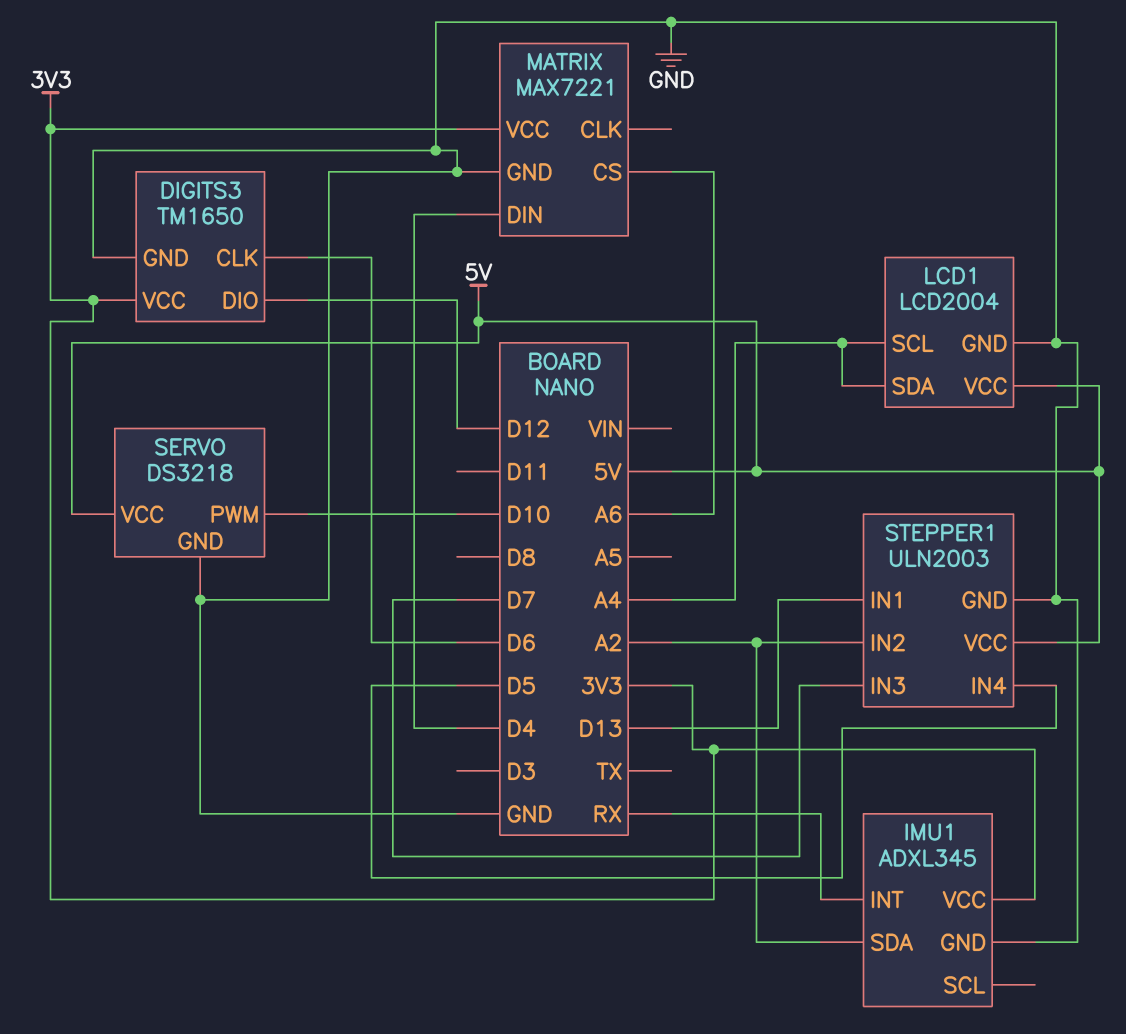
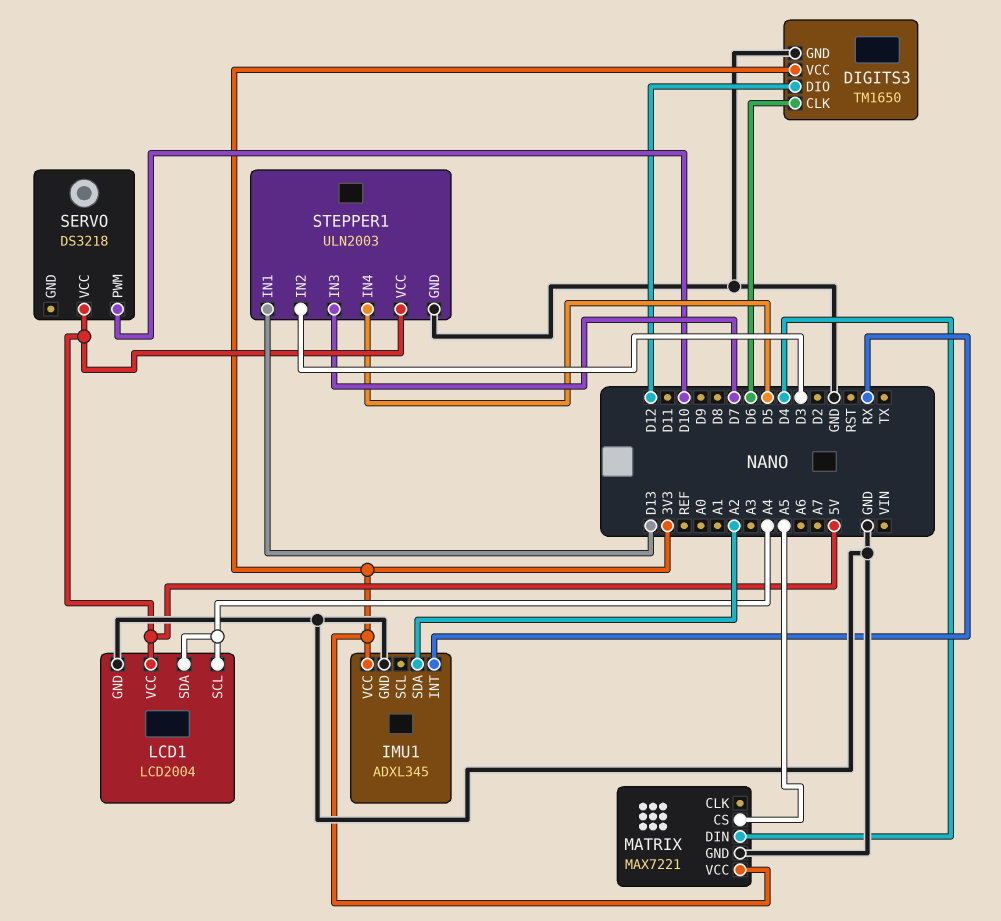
MATRIX pin CS: A6 -> A5
SERVO pin GND: GND -> none
STEPPER1 pin IN2: A2 -> D3

